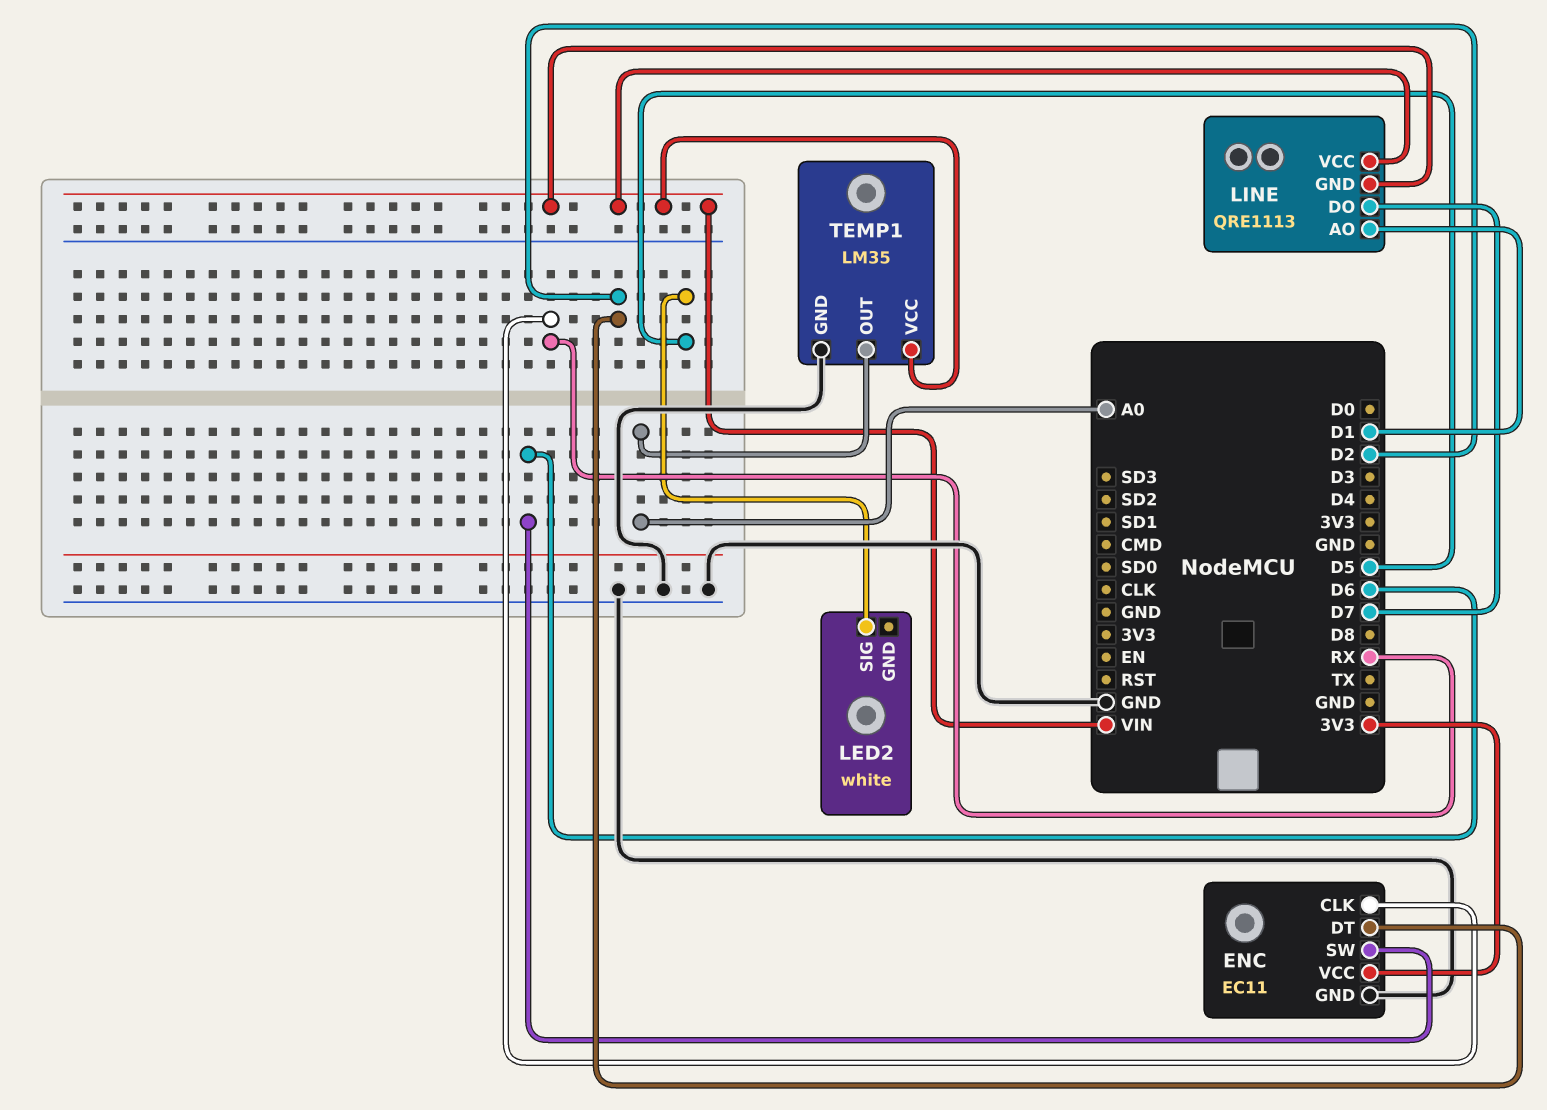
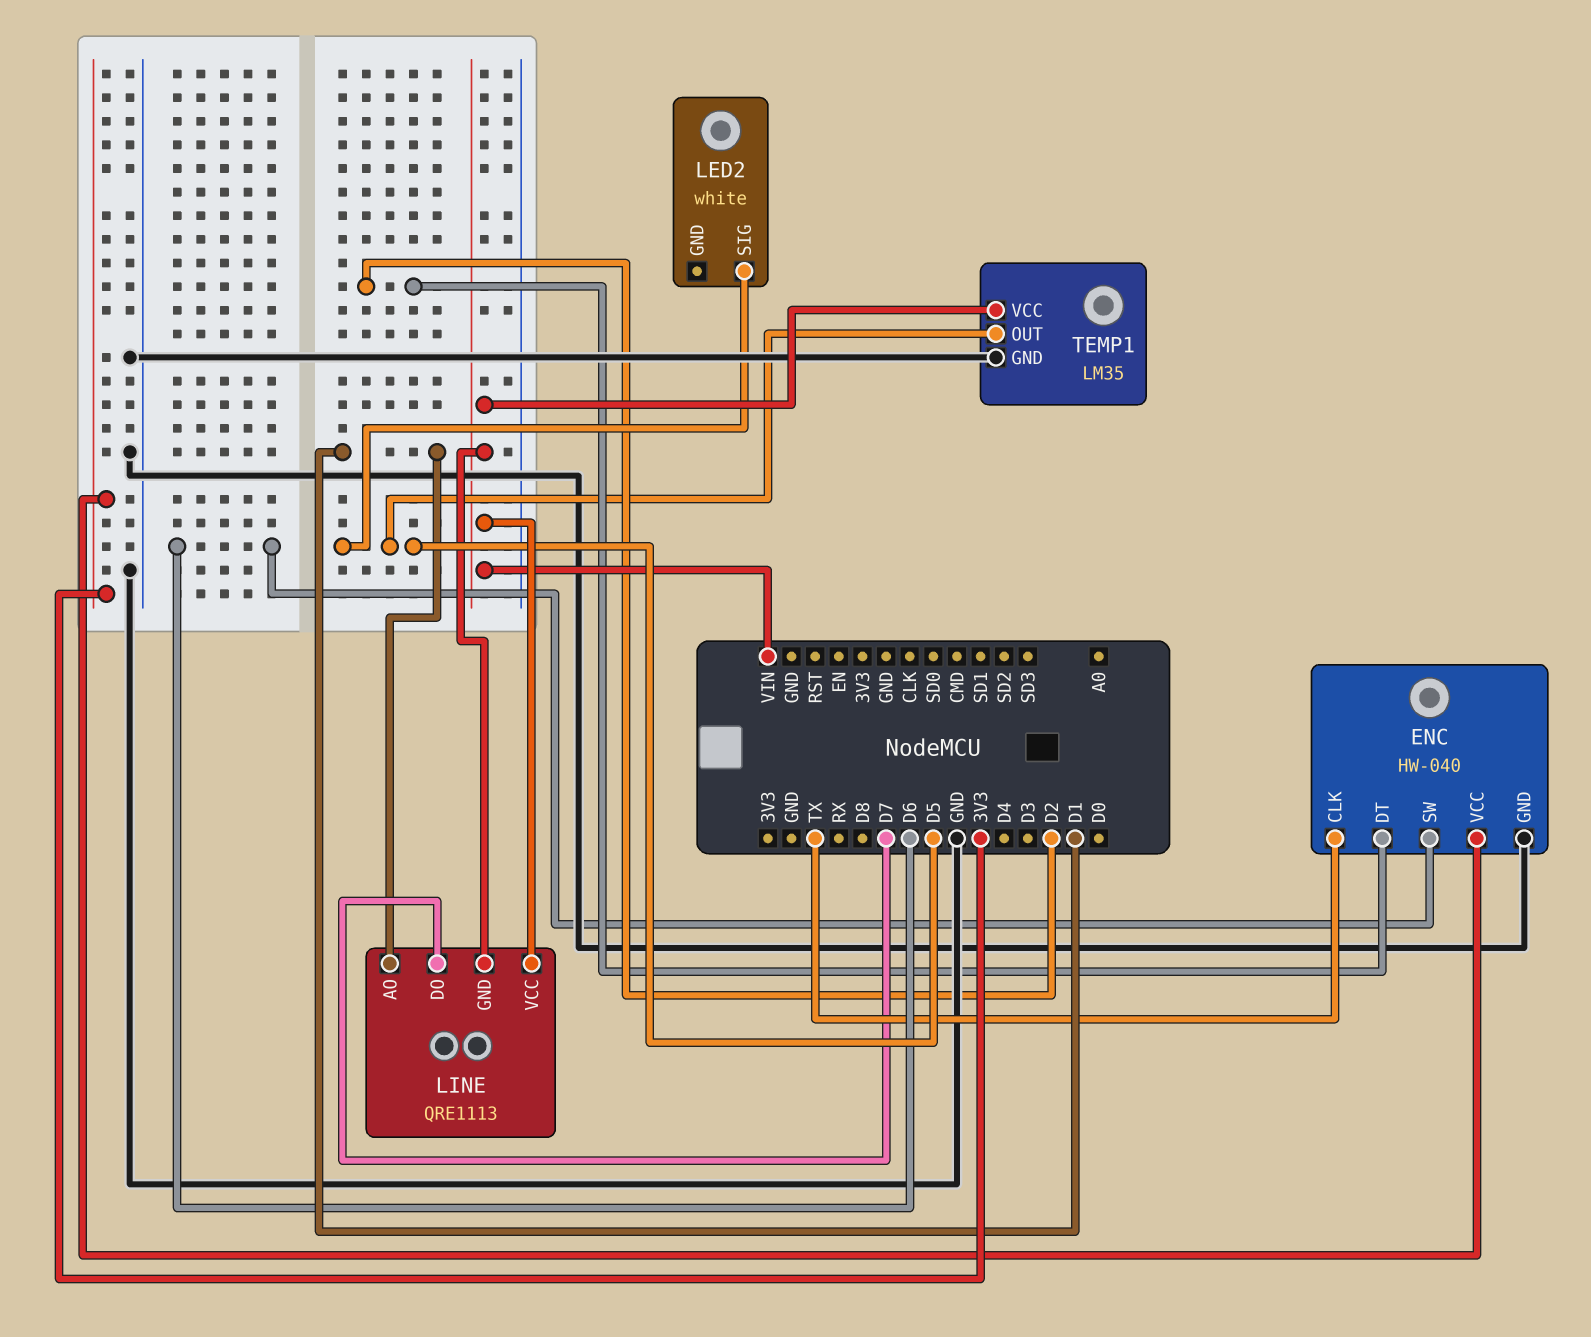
ENC: EC11 -> HW-040
ENC pin CLK: RX -> TX
TEMP1 pin OUT: A0 -> D5

